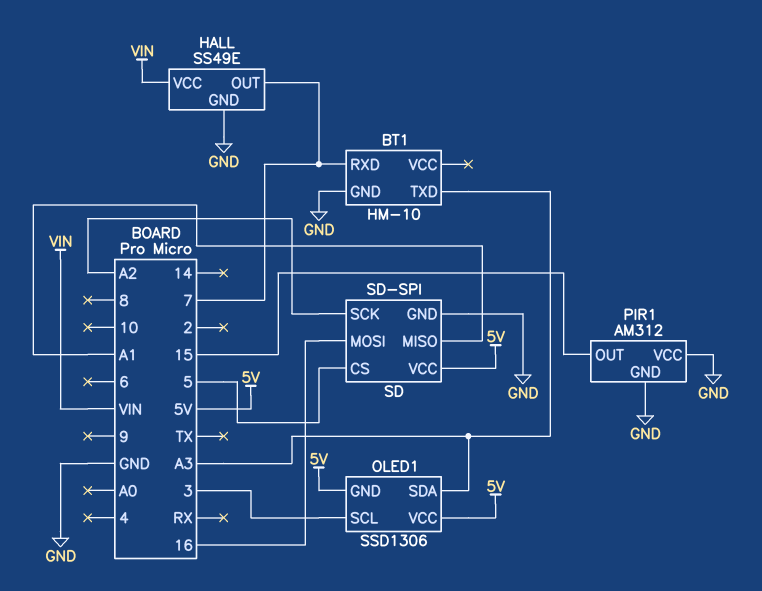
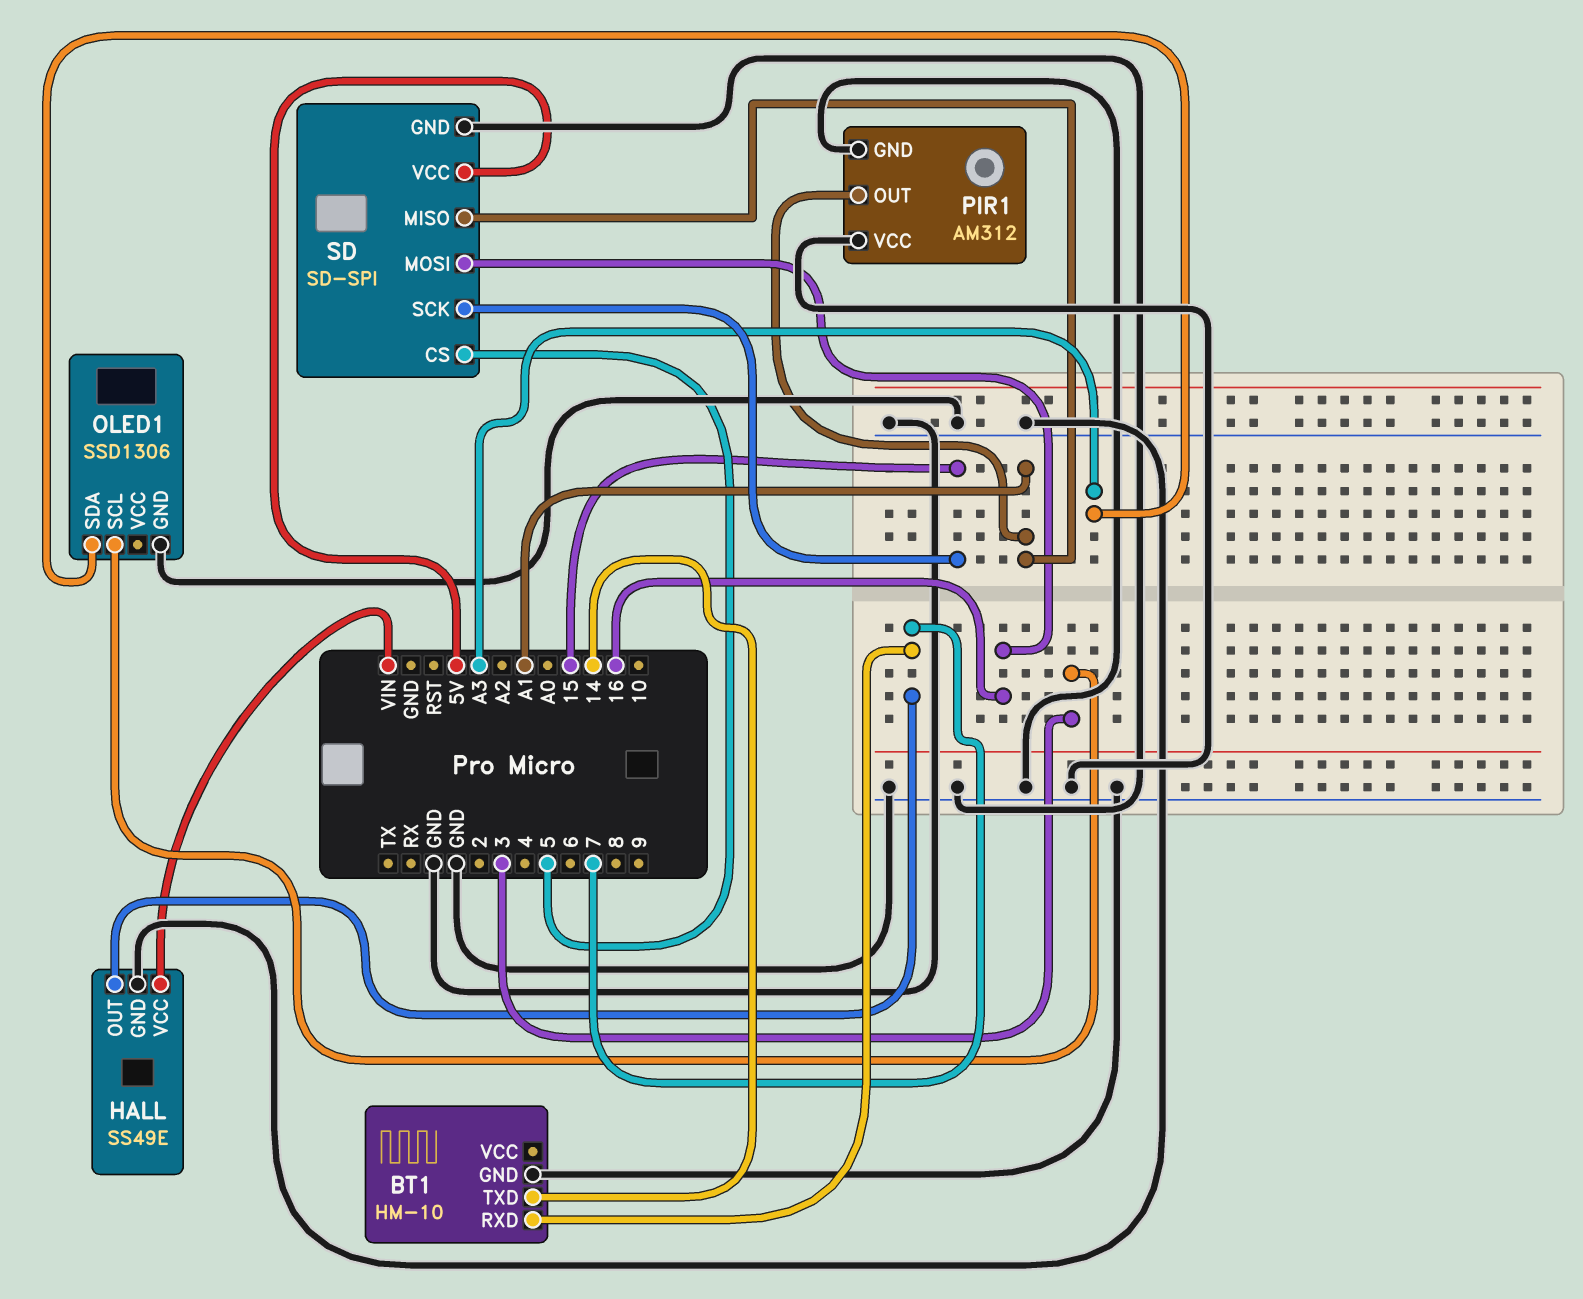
BT1 pin TXD: A3 -> 14
OLED1 pin GND: 5V -> GND
OLED1 pin VCC: 5V -> none
PIR1 pin OUT: 15 -> A1
SD pin SCK: A2 -> 15

